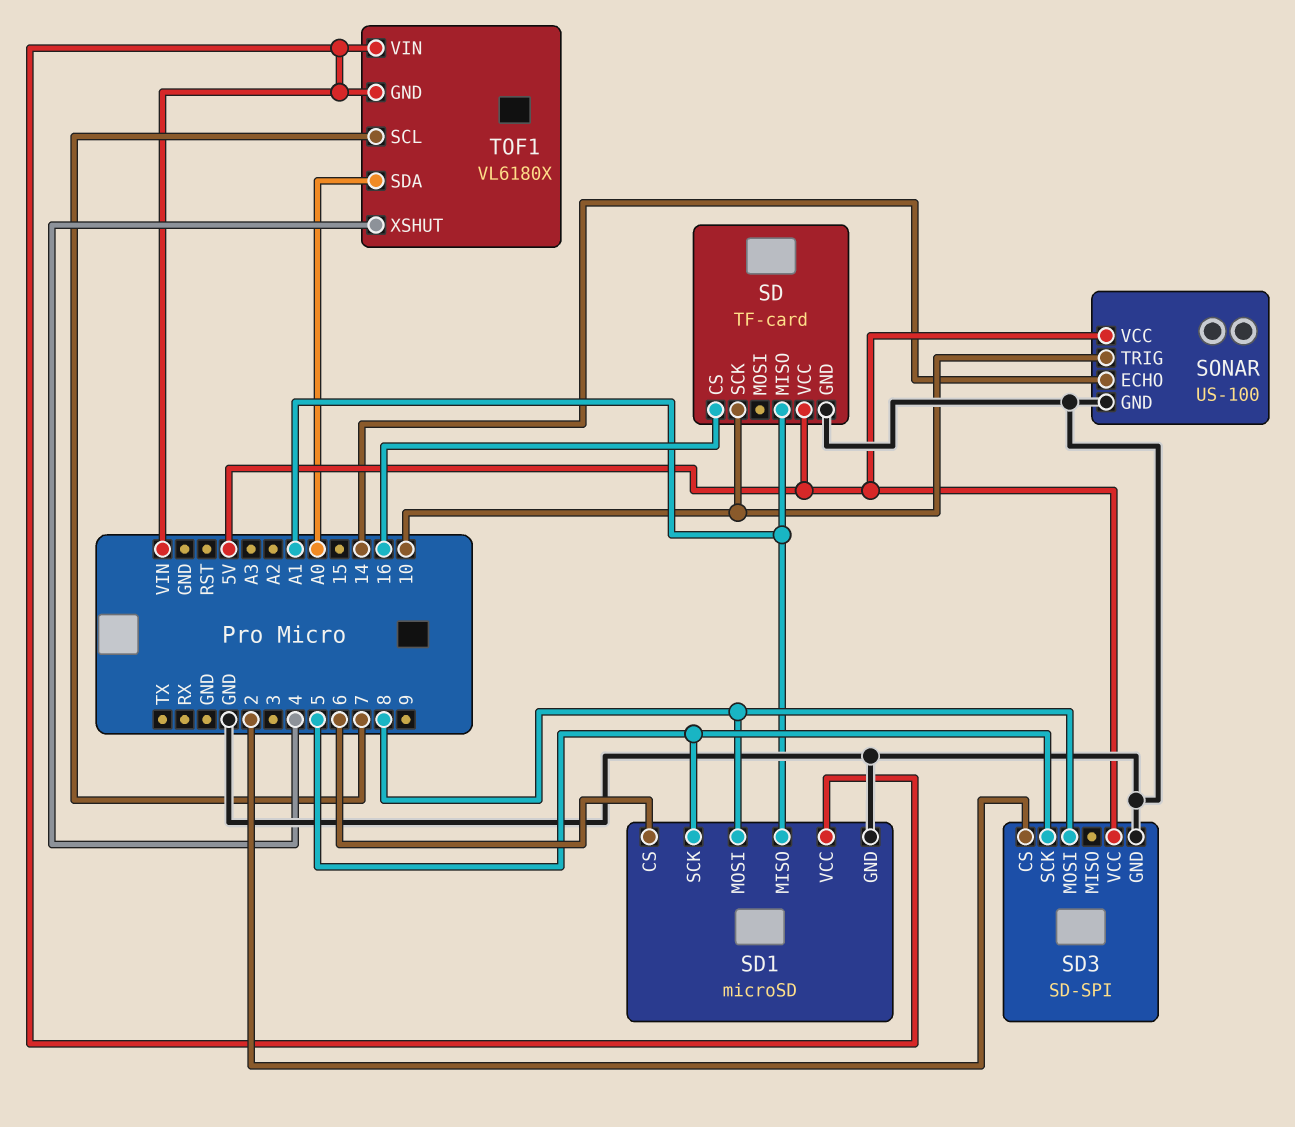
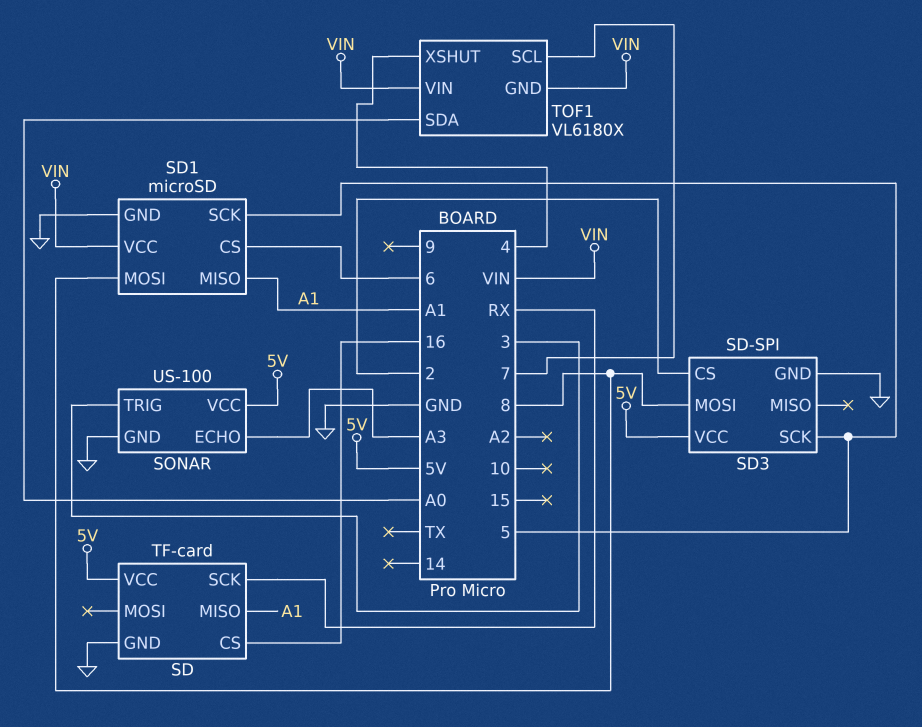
SD pin SCK: 10 -> RX
SONAR pin ECHO: 14 -> A3
SONAR pin TRIG: 10 -> 3

